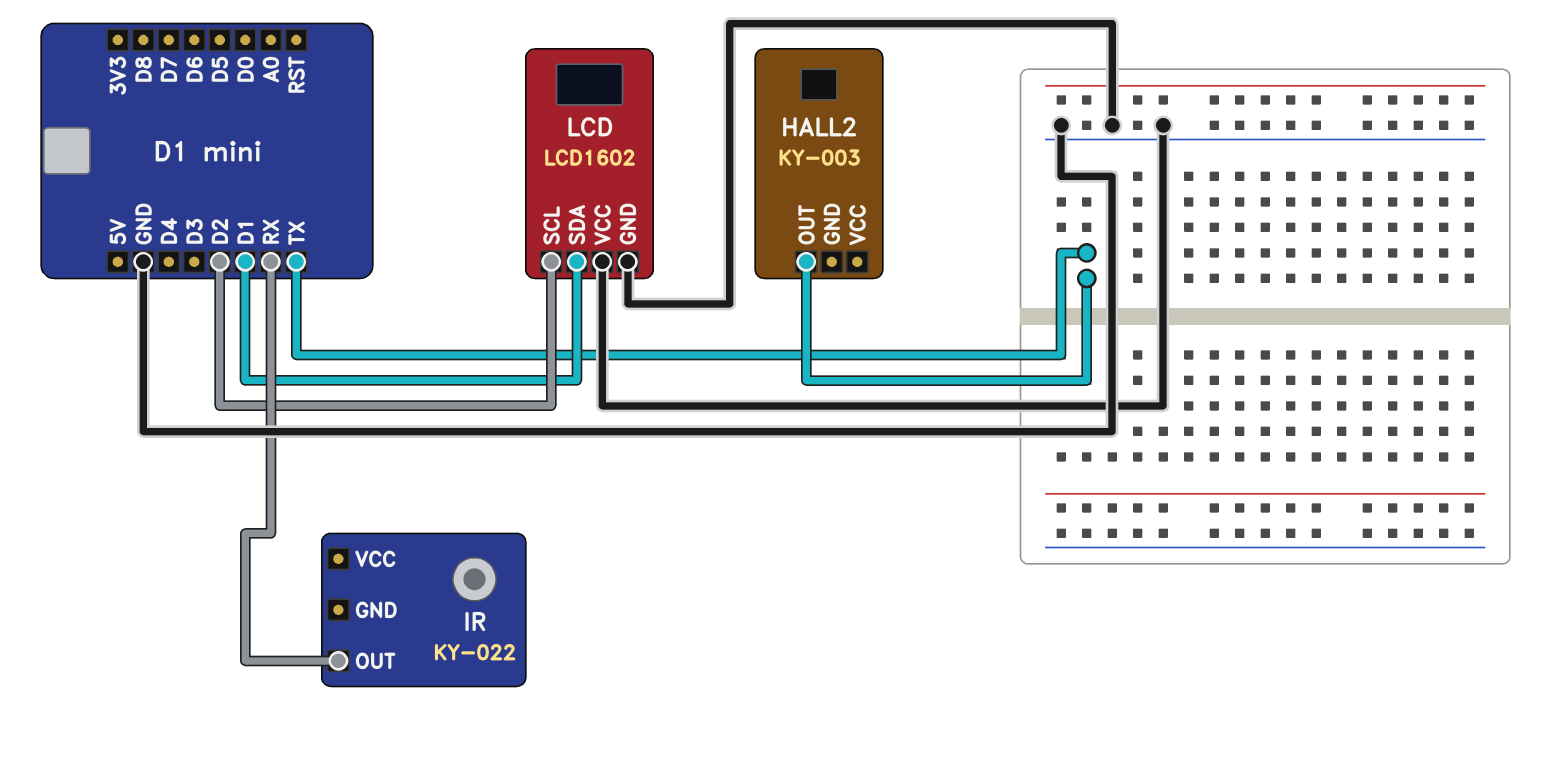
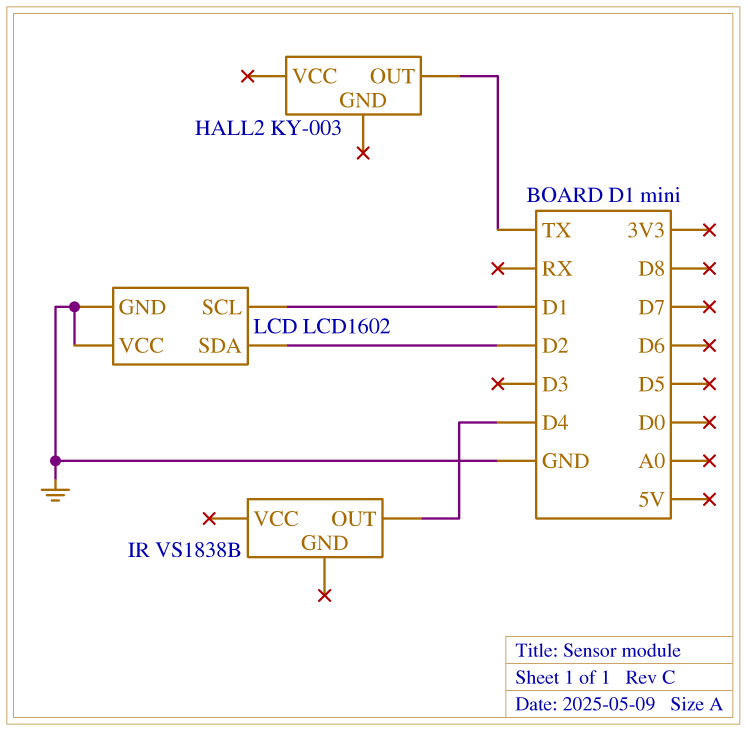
IR: KY-022 -> VS1838B
IR pin OUT: RX -> D4
LCD pin SCL: D2 -> D1
LCD pin SDA: D1 -> D2

